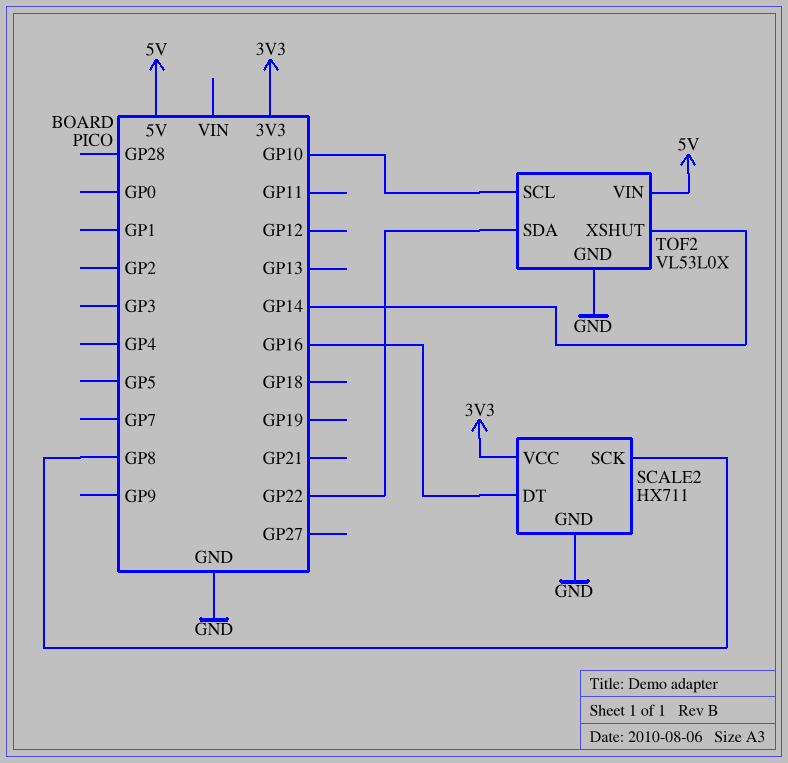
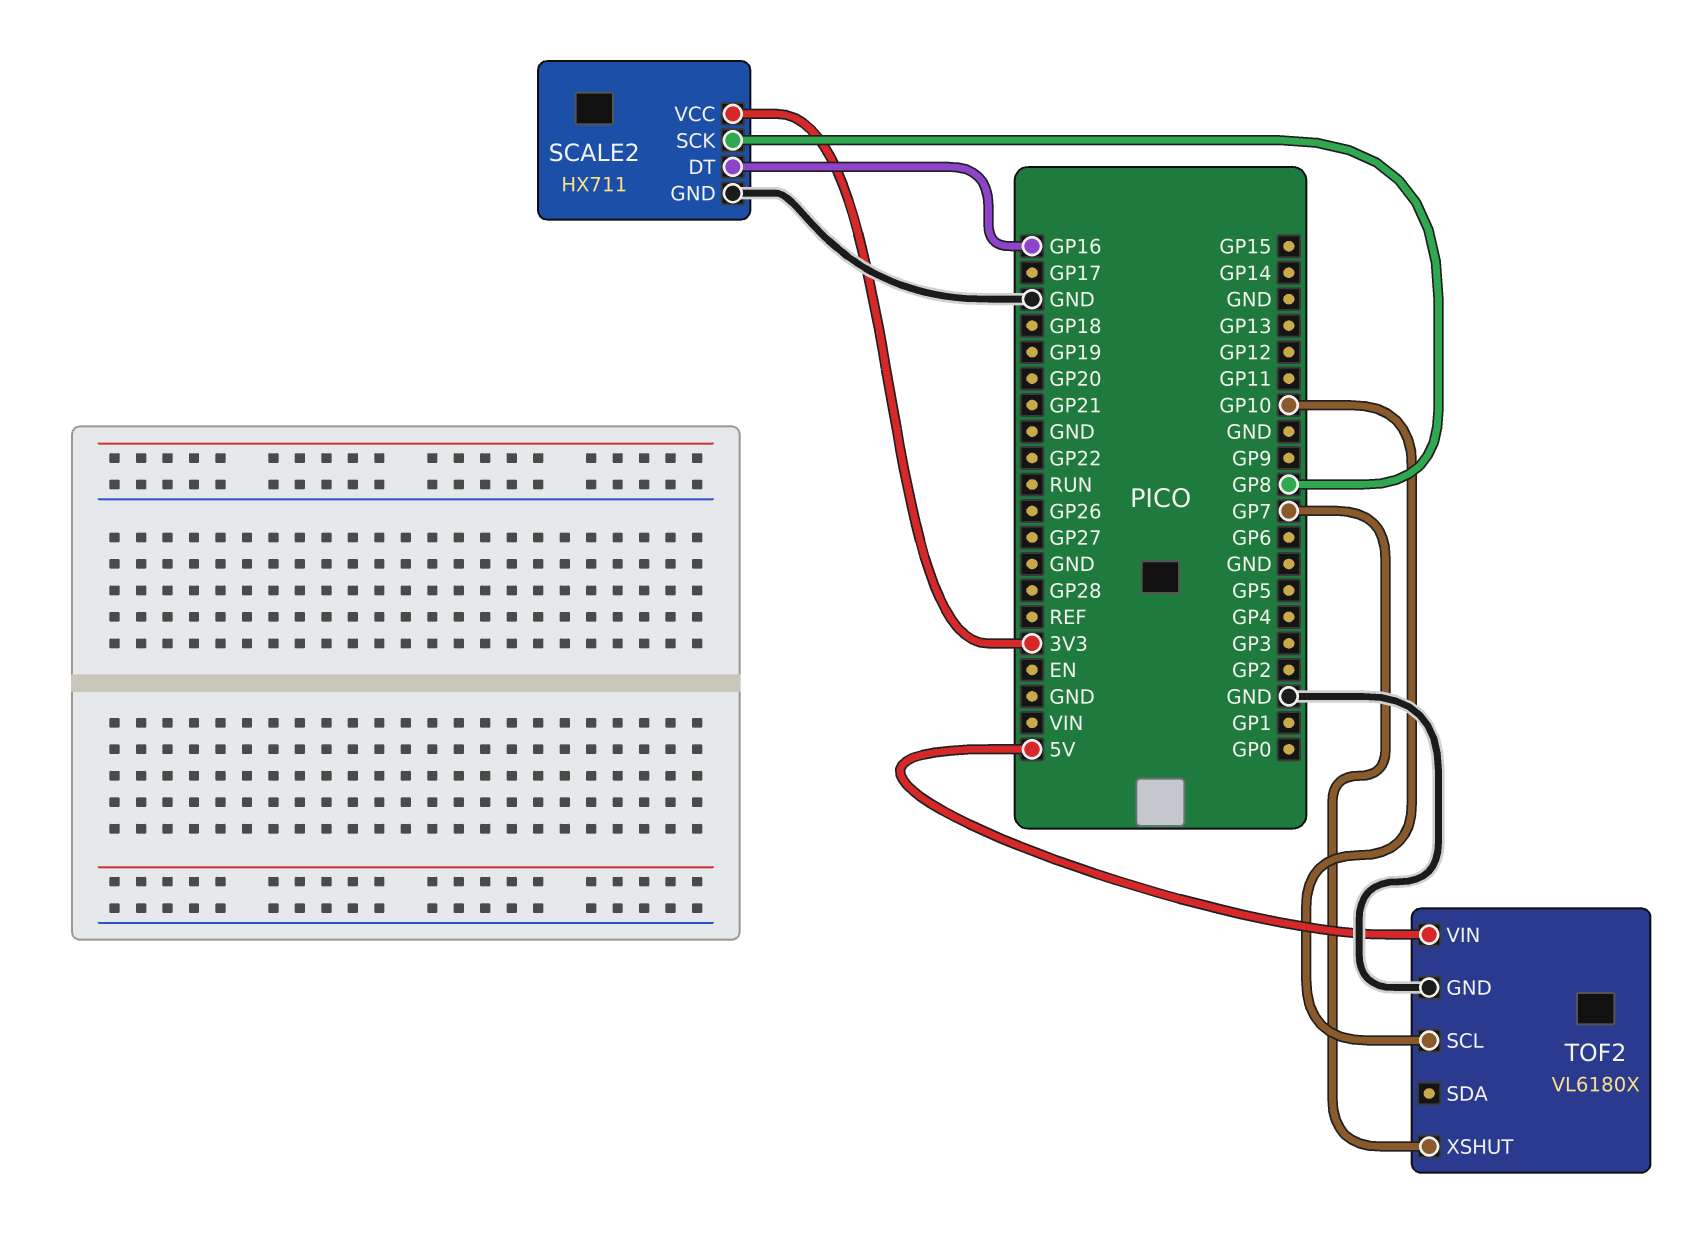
TOF2: VL53L0X -> VL6180X
TOF2 pin SDA: GP22 -> none
TOF2 pin XSHUT: GP14 -> GP7

